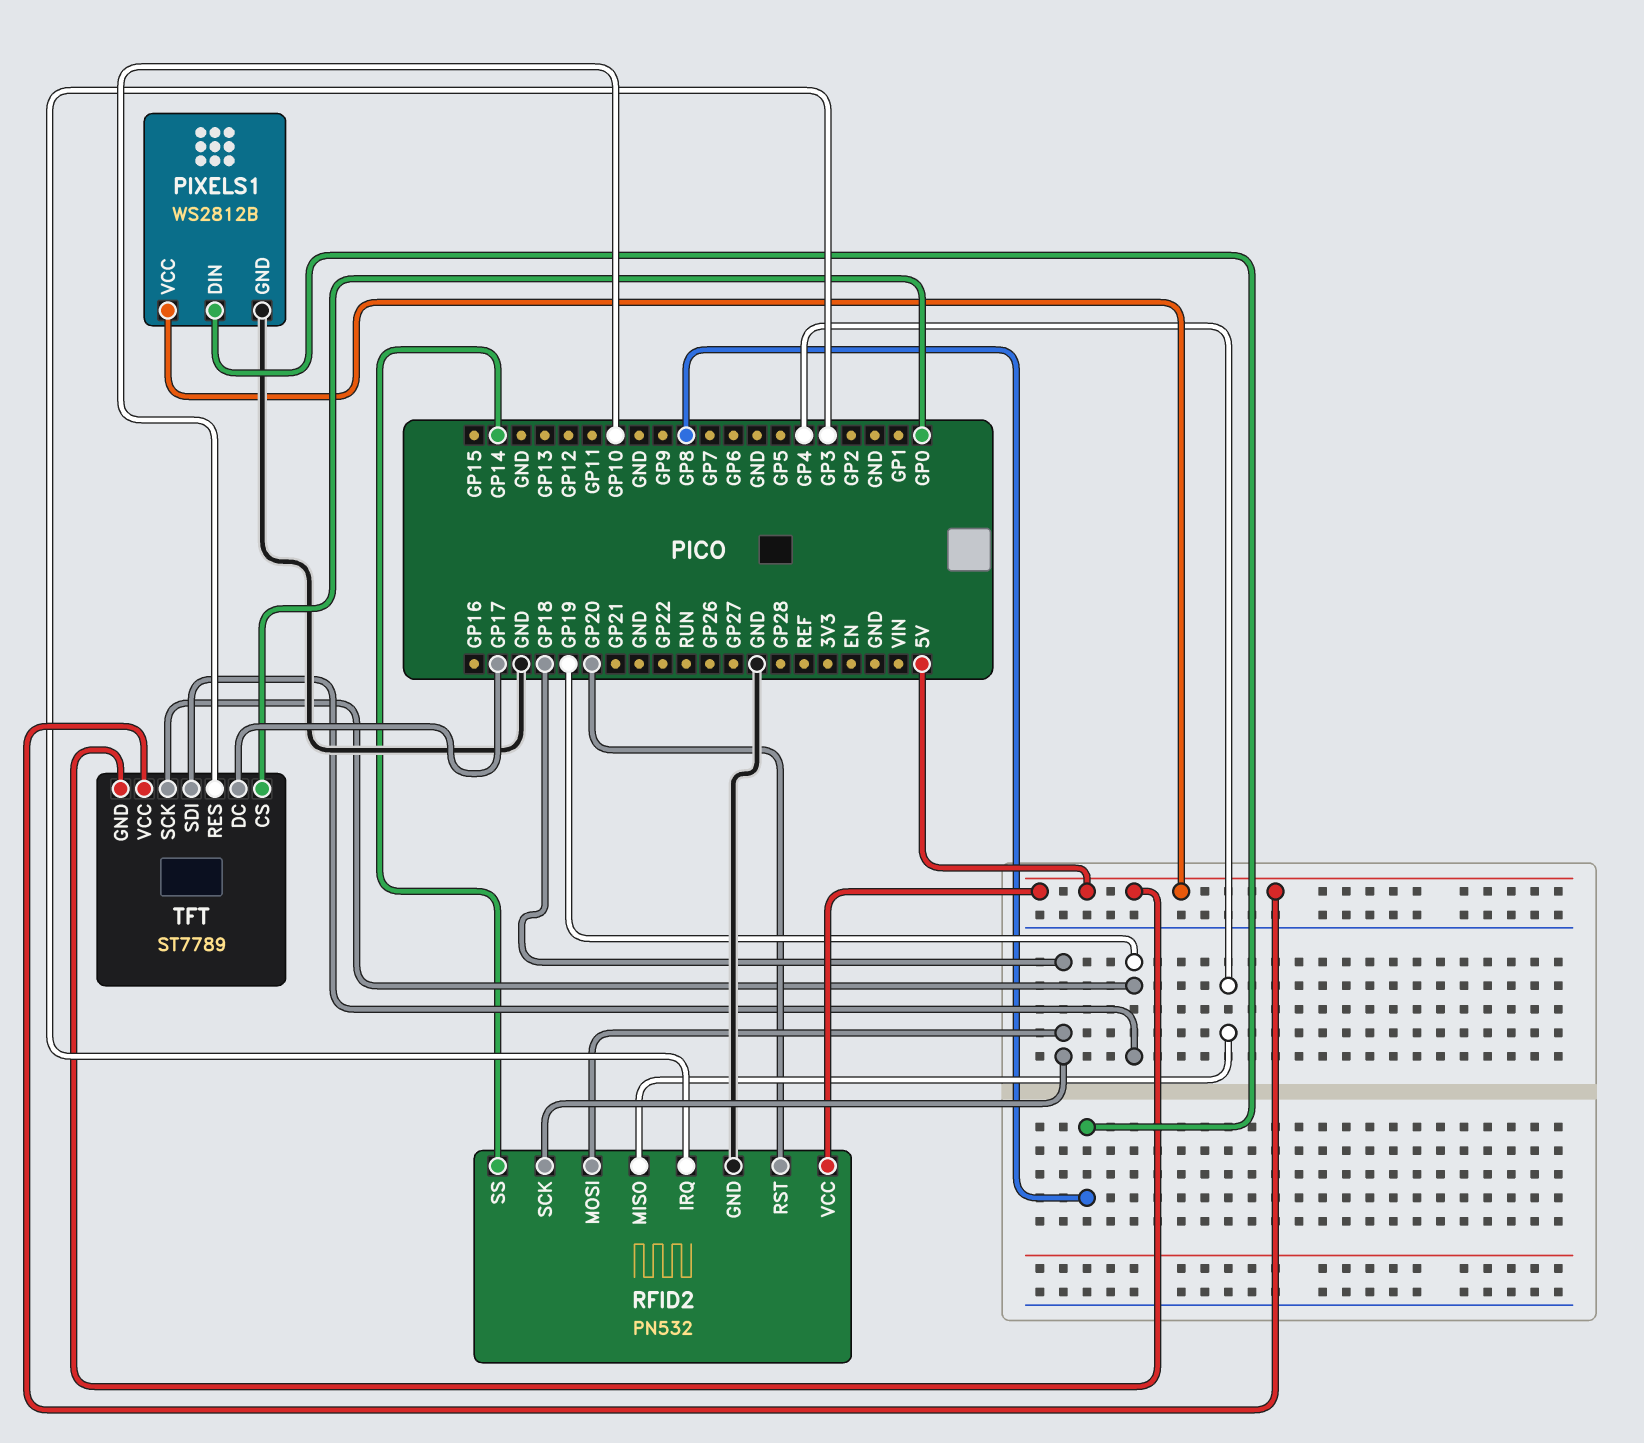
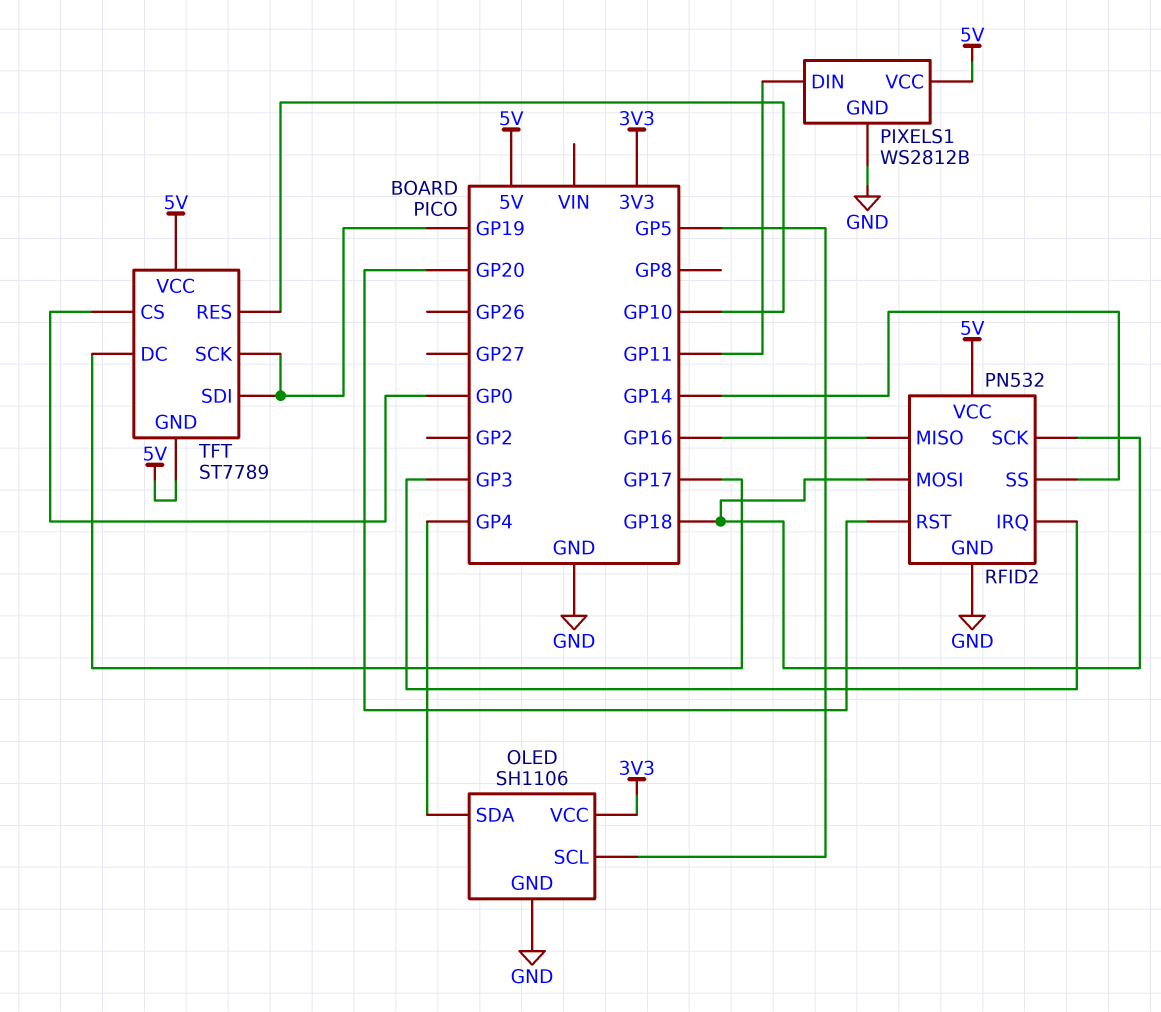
OLED: none -> SH1106
OLED pin GND: none -> GND
OLED pin SCL: none -> GP5
OLED pin SDA: none -> GP4
OLED pin VCC: none -> 3V3
PIXELS1 pin DIN: GP8 -> GP11
RFID2 pin MISO: GP4 -> GP16

